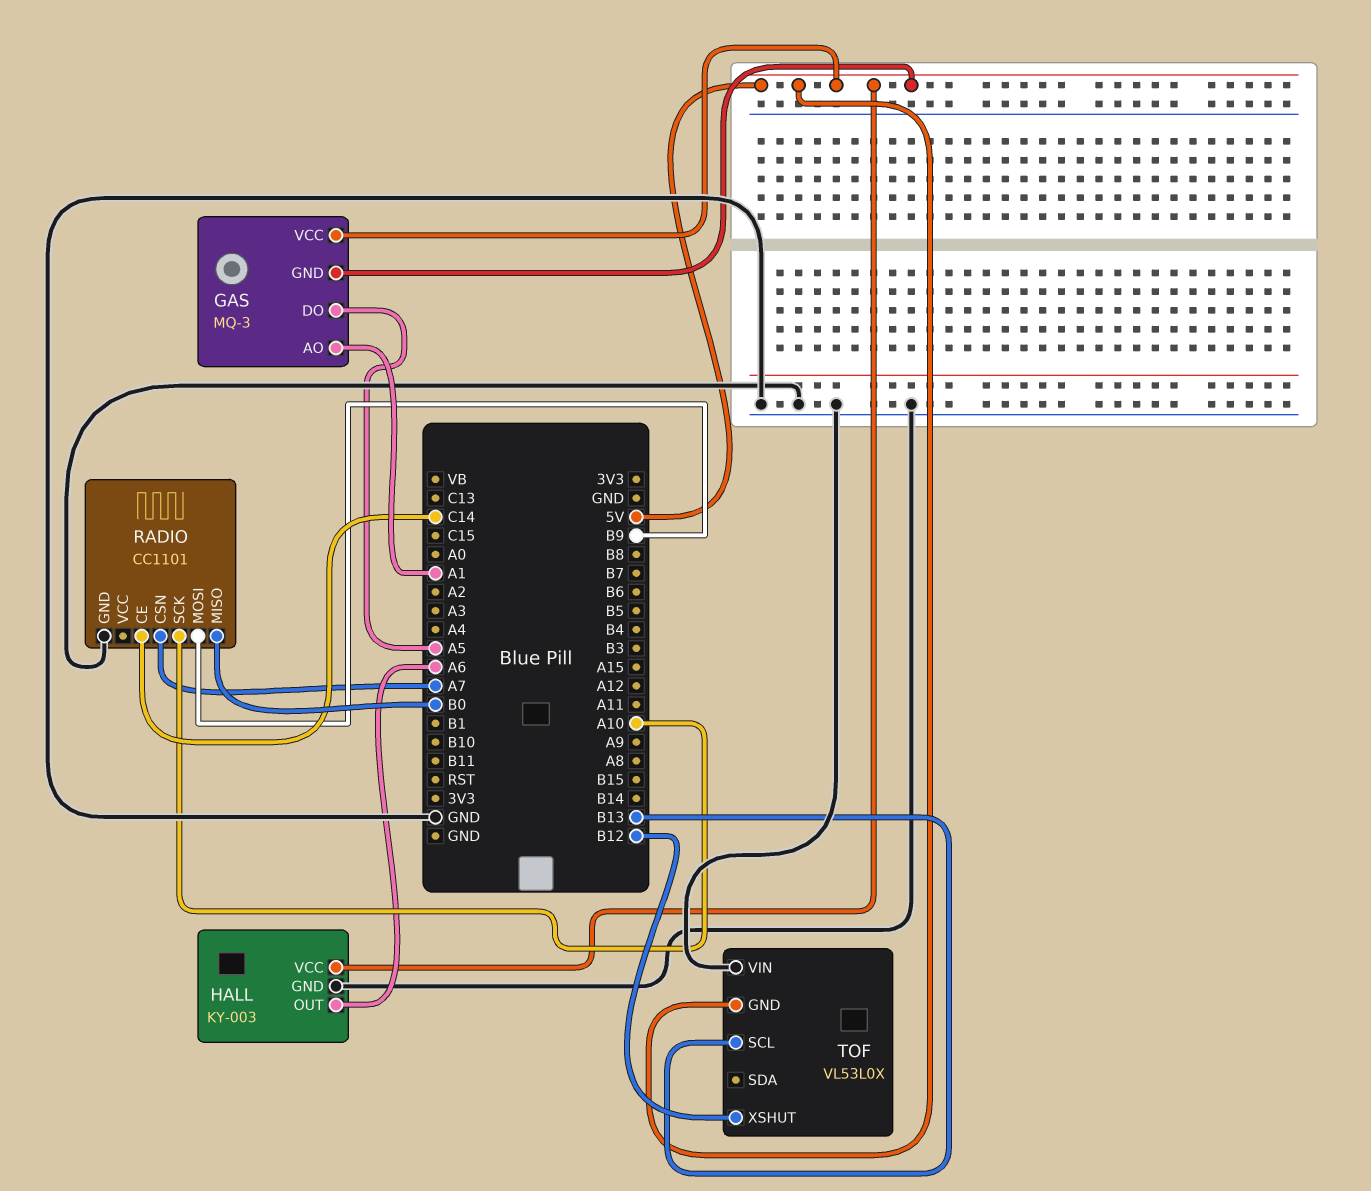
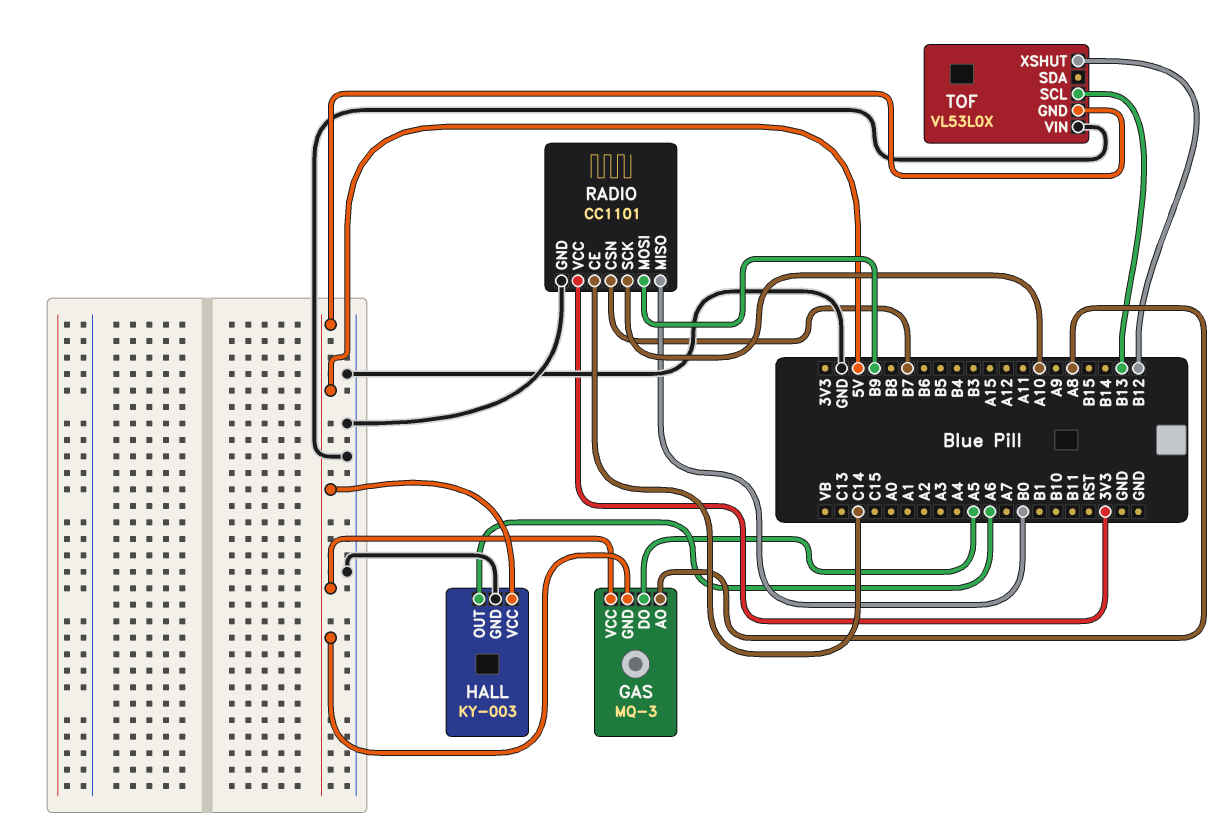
GAS pin AO: A1 -> A8
RADIO pin CSN: A7 -> B7
RADIO pin VCC: none -> 3V3

